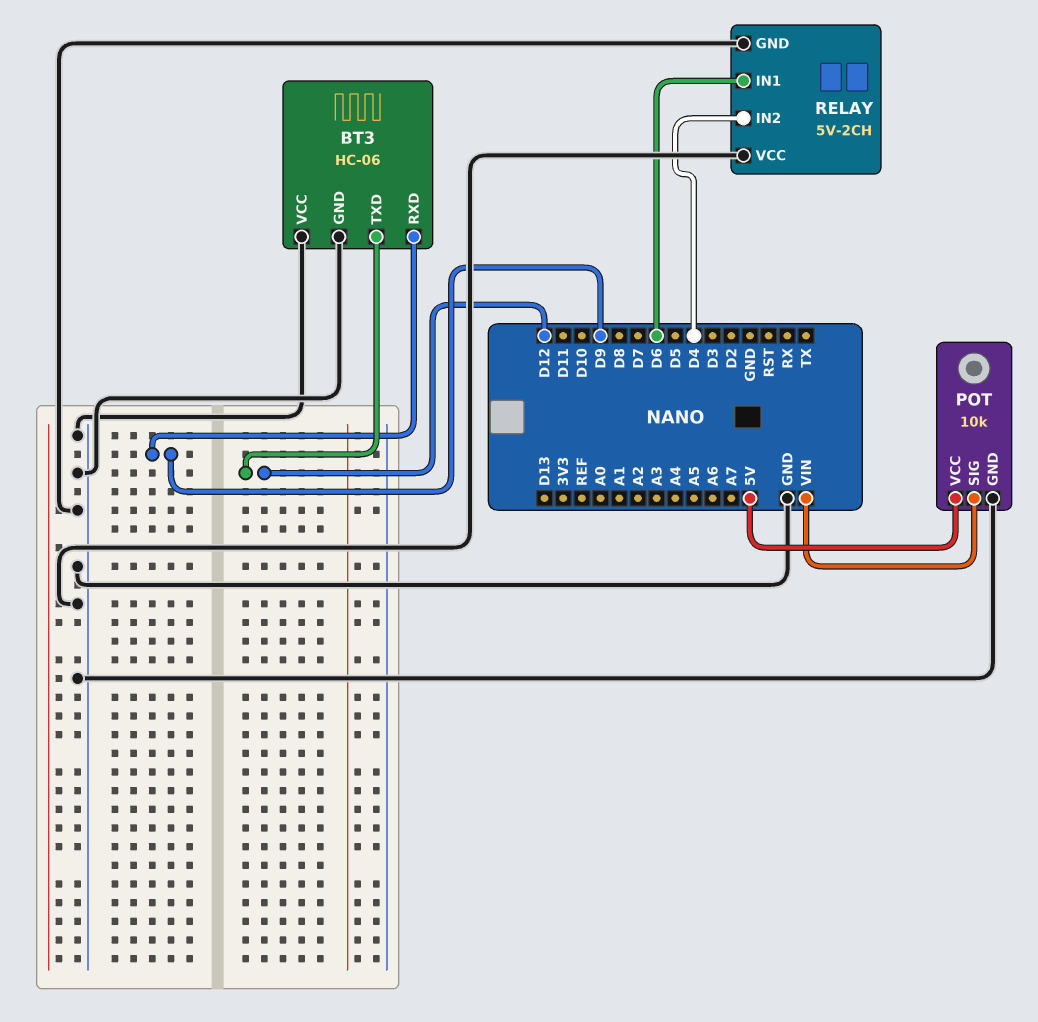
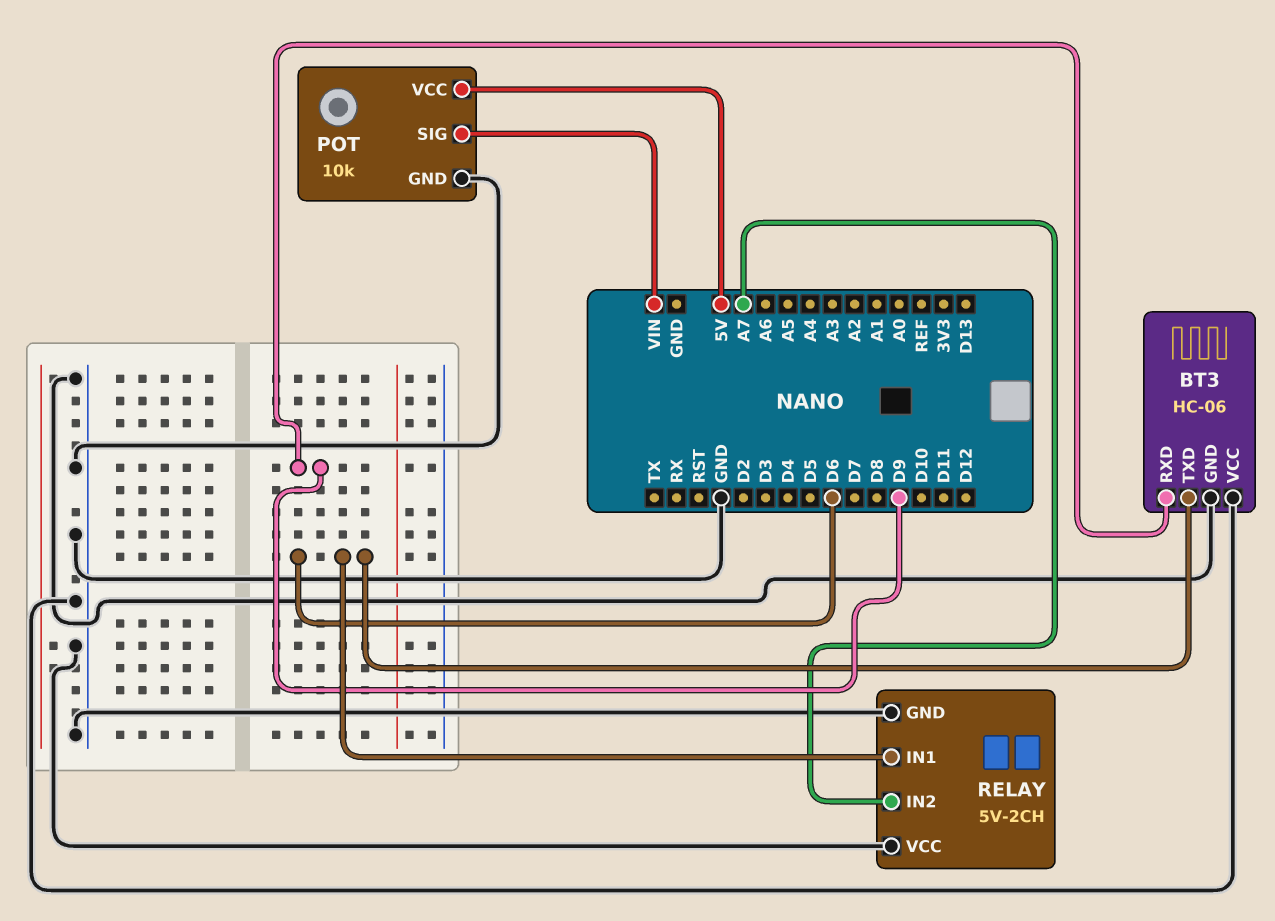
BT3 pin TXD: D12 -> D6
RELAY pin IN2: D4 -> A7

